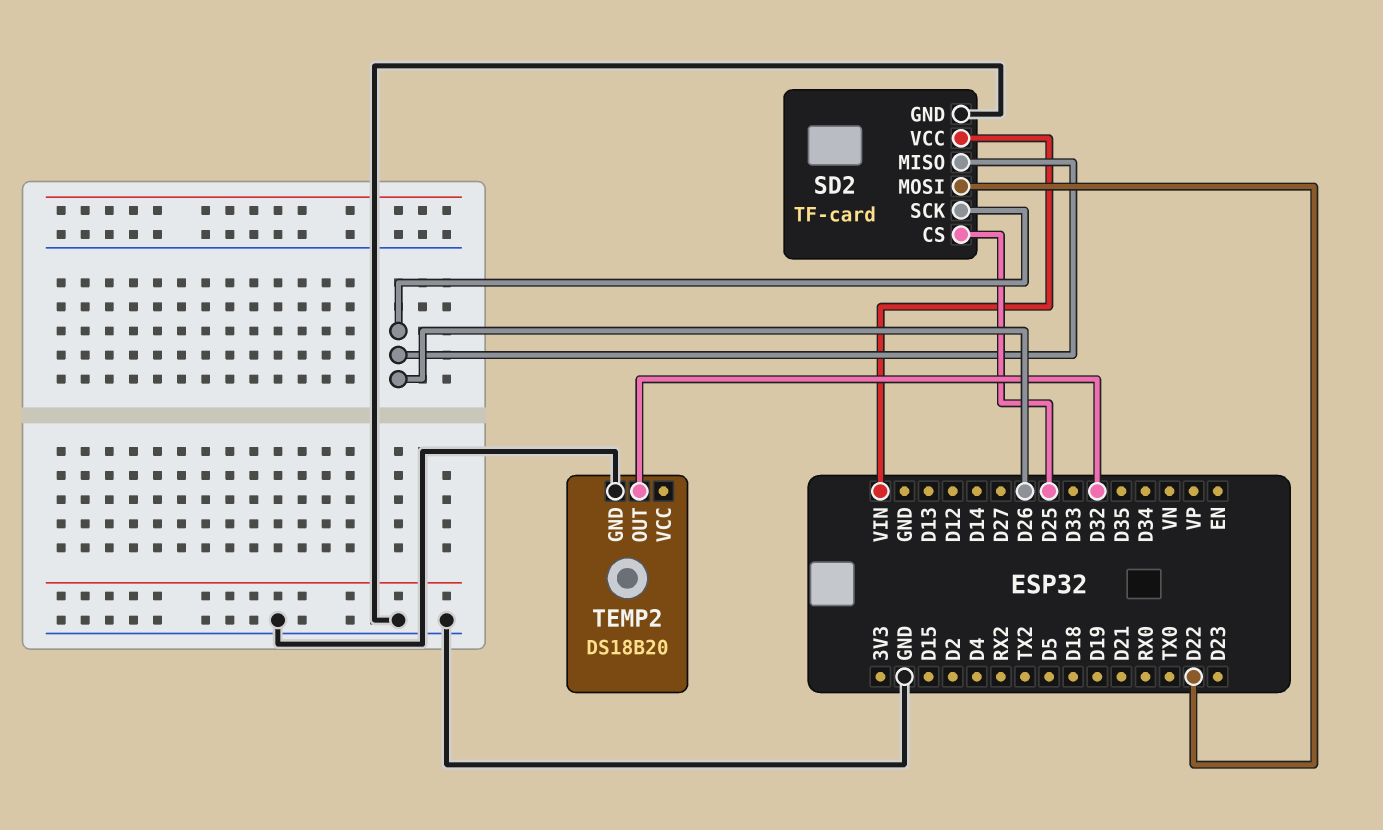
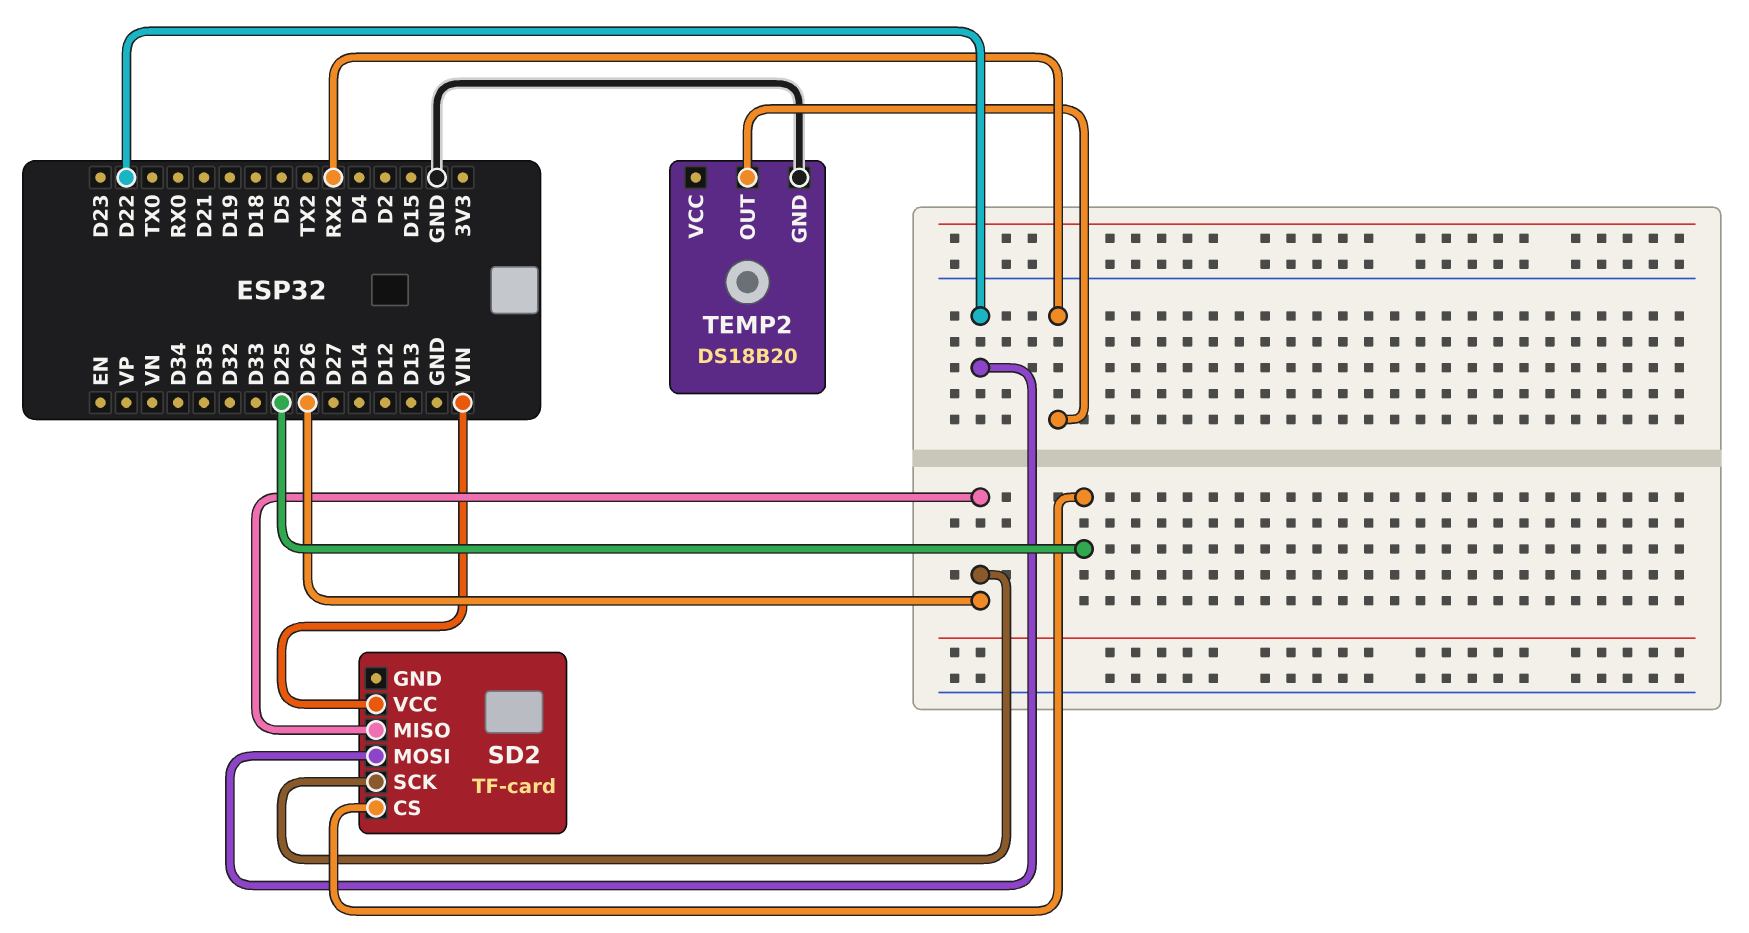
SD2 pin GND: GND -> none
TEMP2 pin OUT: D32 -> RX2

